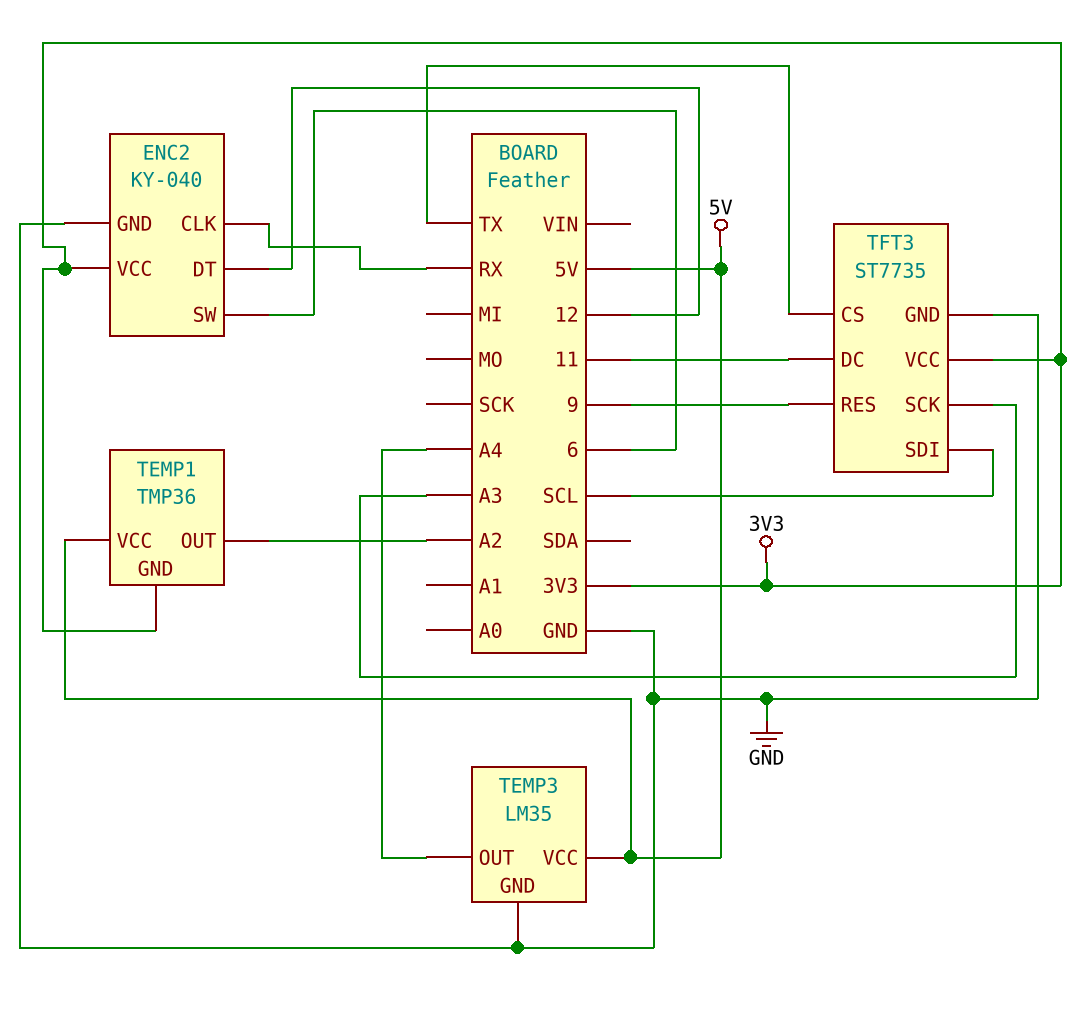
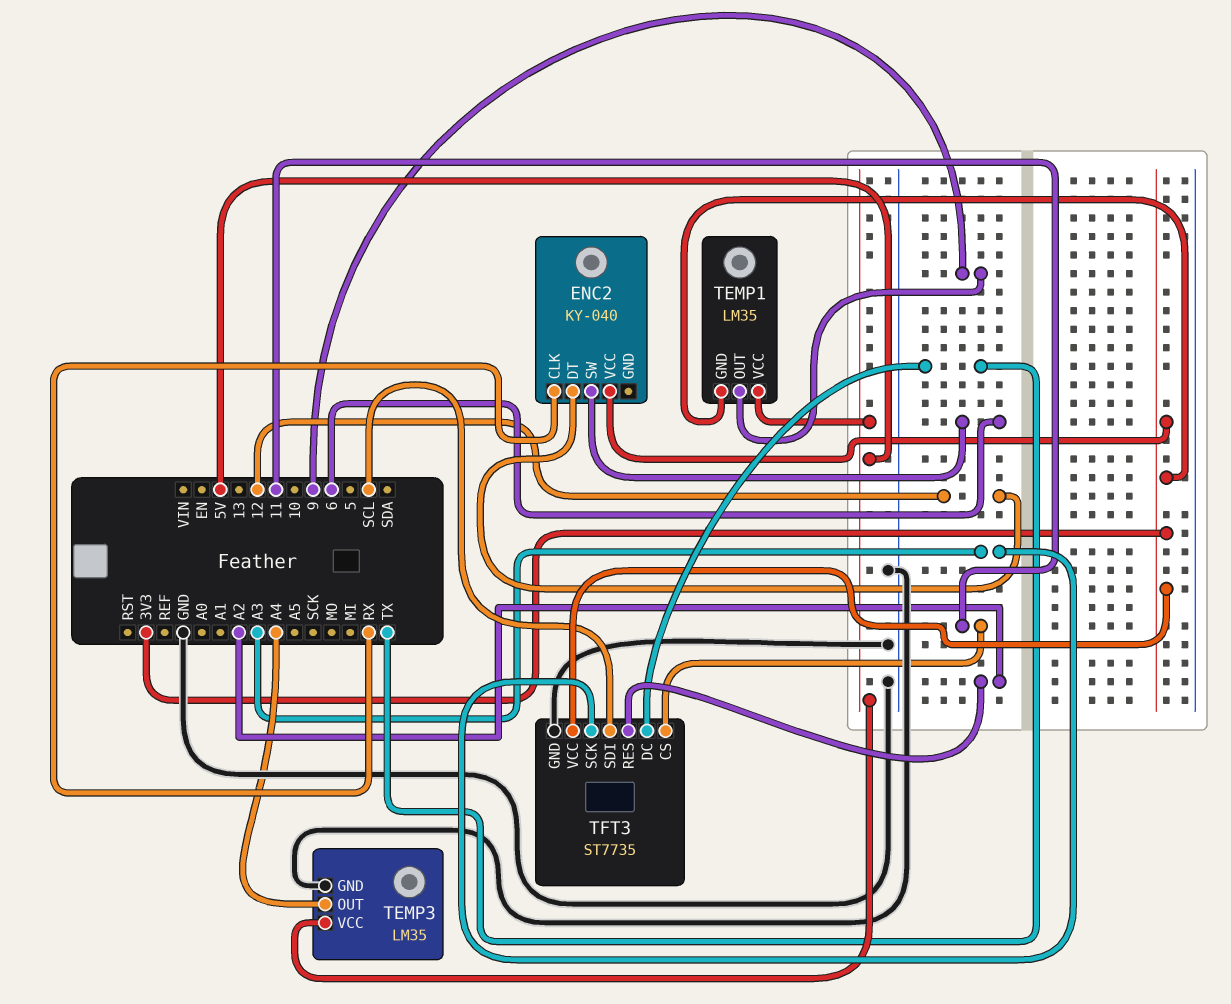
ENC2 pin GND: GND -> none
TEMP1: TMP36 -> LM35
TEMP1 pin OUT: A2 -> 9
TFT3 pin CS: TX -> 11
TFT3 pin DC: 11 -> TX
TFT3 pin RES: 9 -> A2

